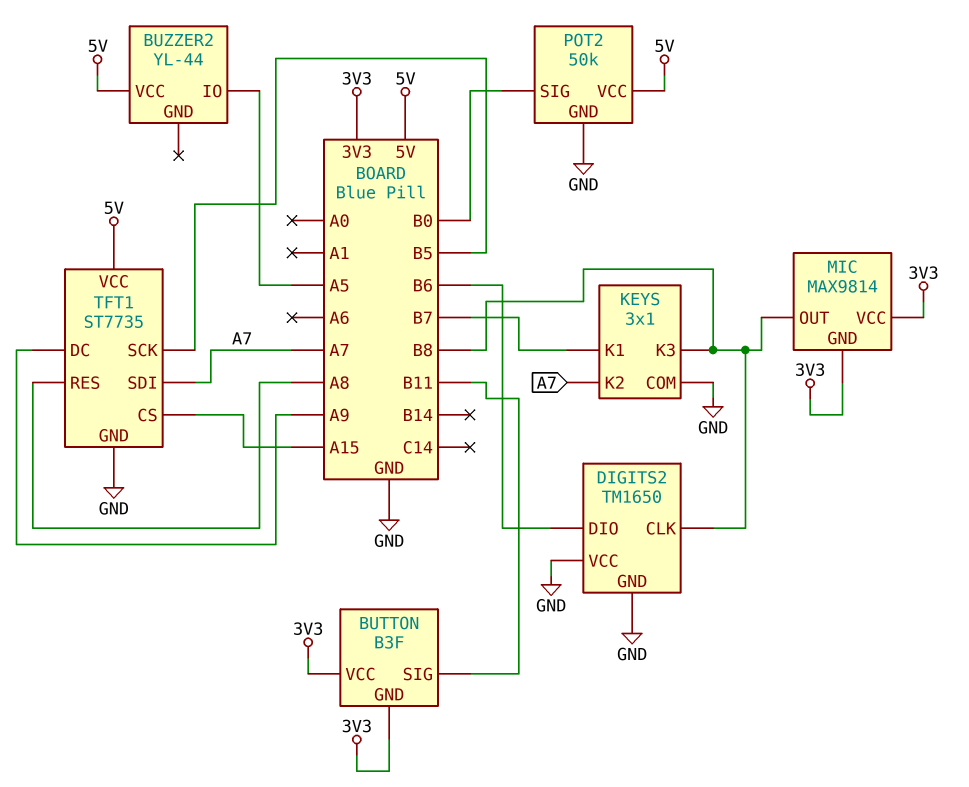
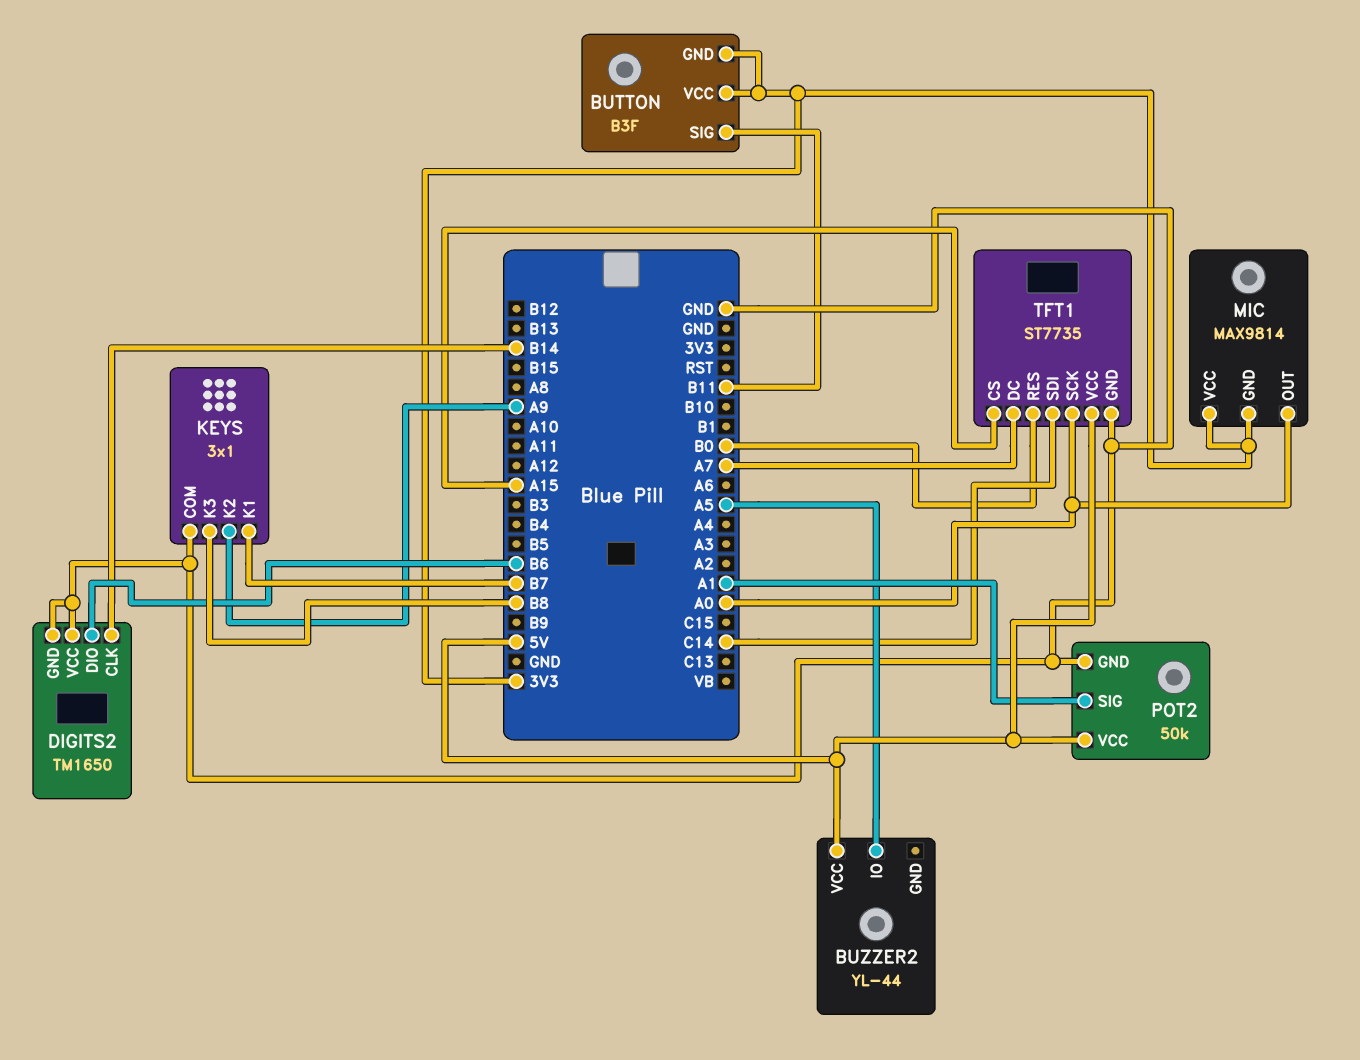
DIGITS2 pin CLK: B8 -> B14
KEYS pin K2: A7 -> A9
MIC pin OUT: B8 -> A0
POT2 pin SIG: B0 -> A1
TFT1 pin DC: A9 -> A7
TFT1 pin RES: A8 -> B0
TFT1 pin SCK: B5 -> A0
TFT1 pin SDI: A7 -> C14

